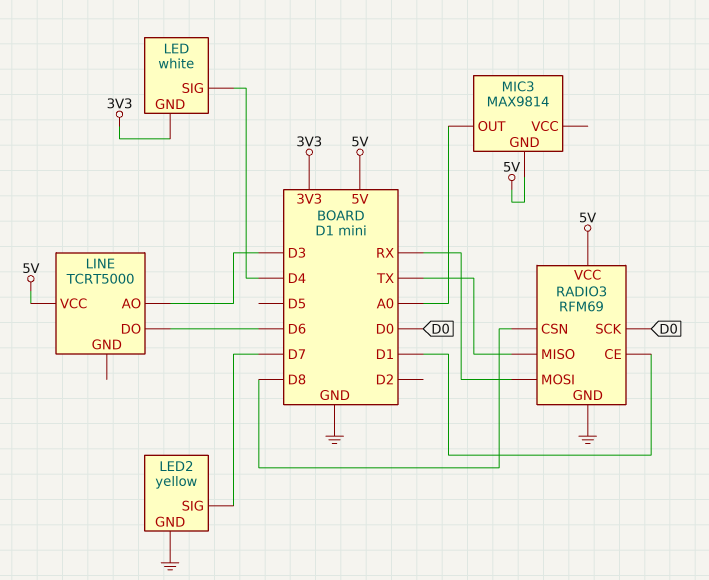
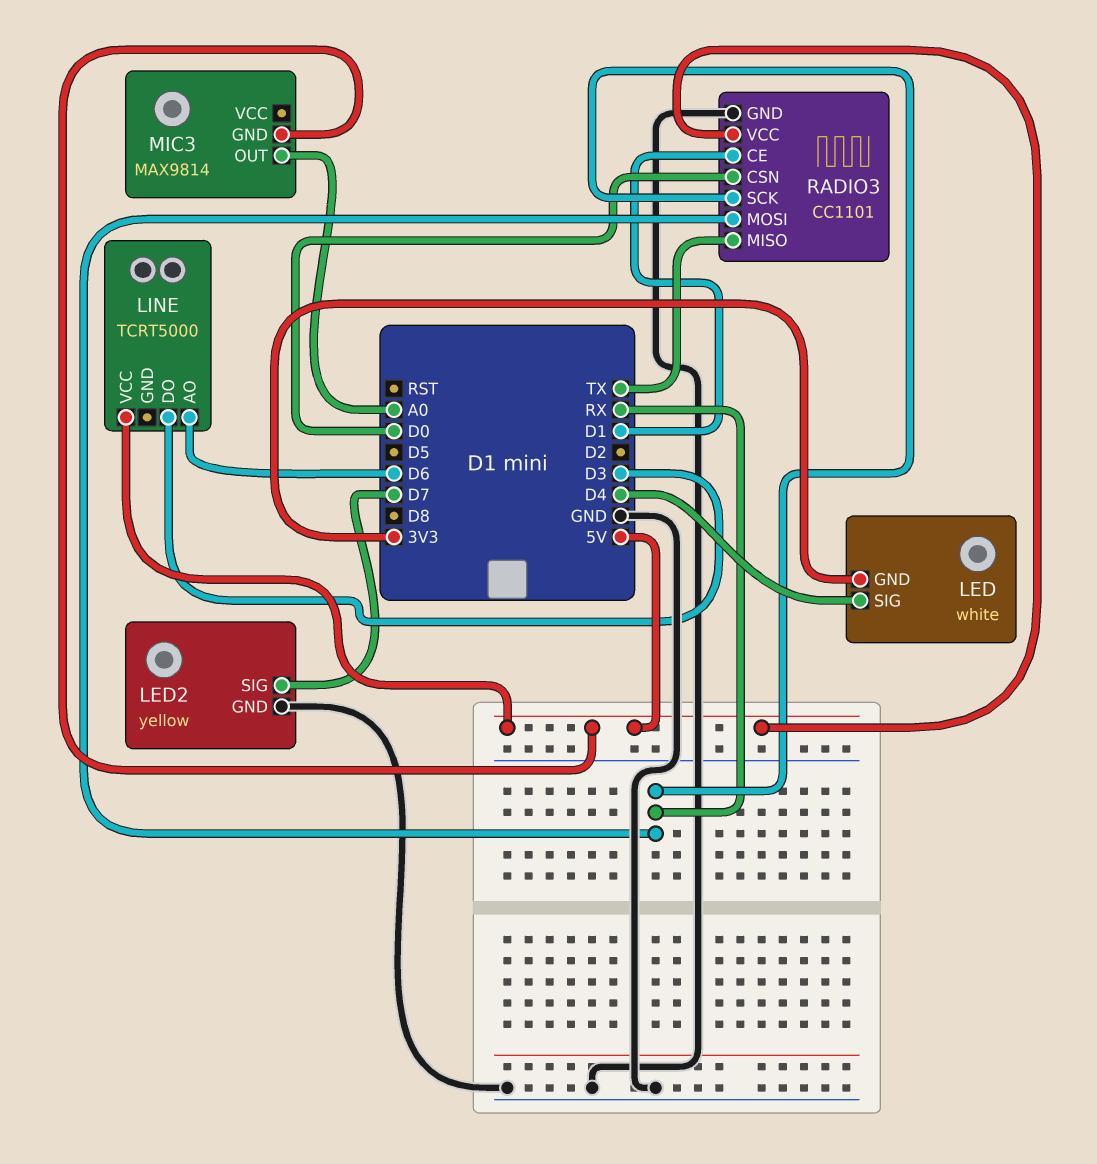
LINE pin AO: D3 -> D6
LINE pin DO: D6 -> D3
RADIO3: RFM69 -> CC1101
RADIO3 pin CSN: D8 -> D0
RADIO3 pin SCK: D0 -> RX

